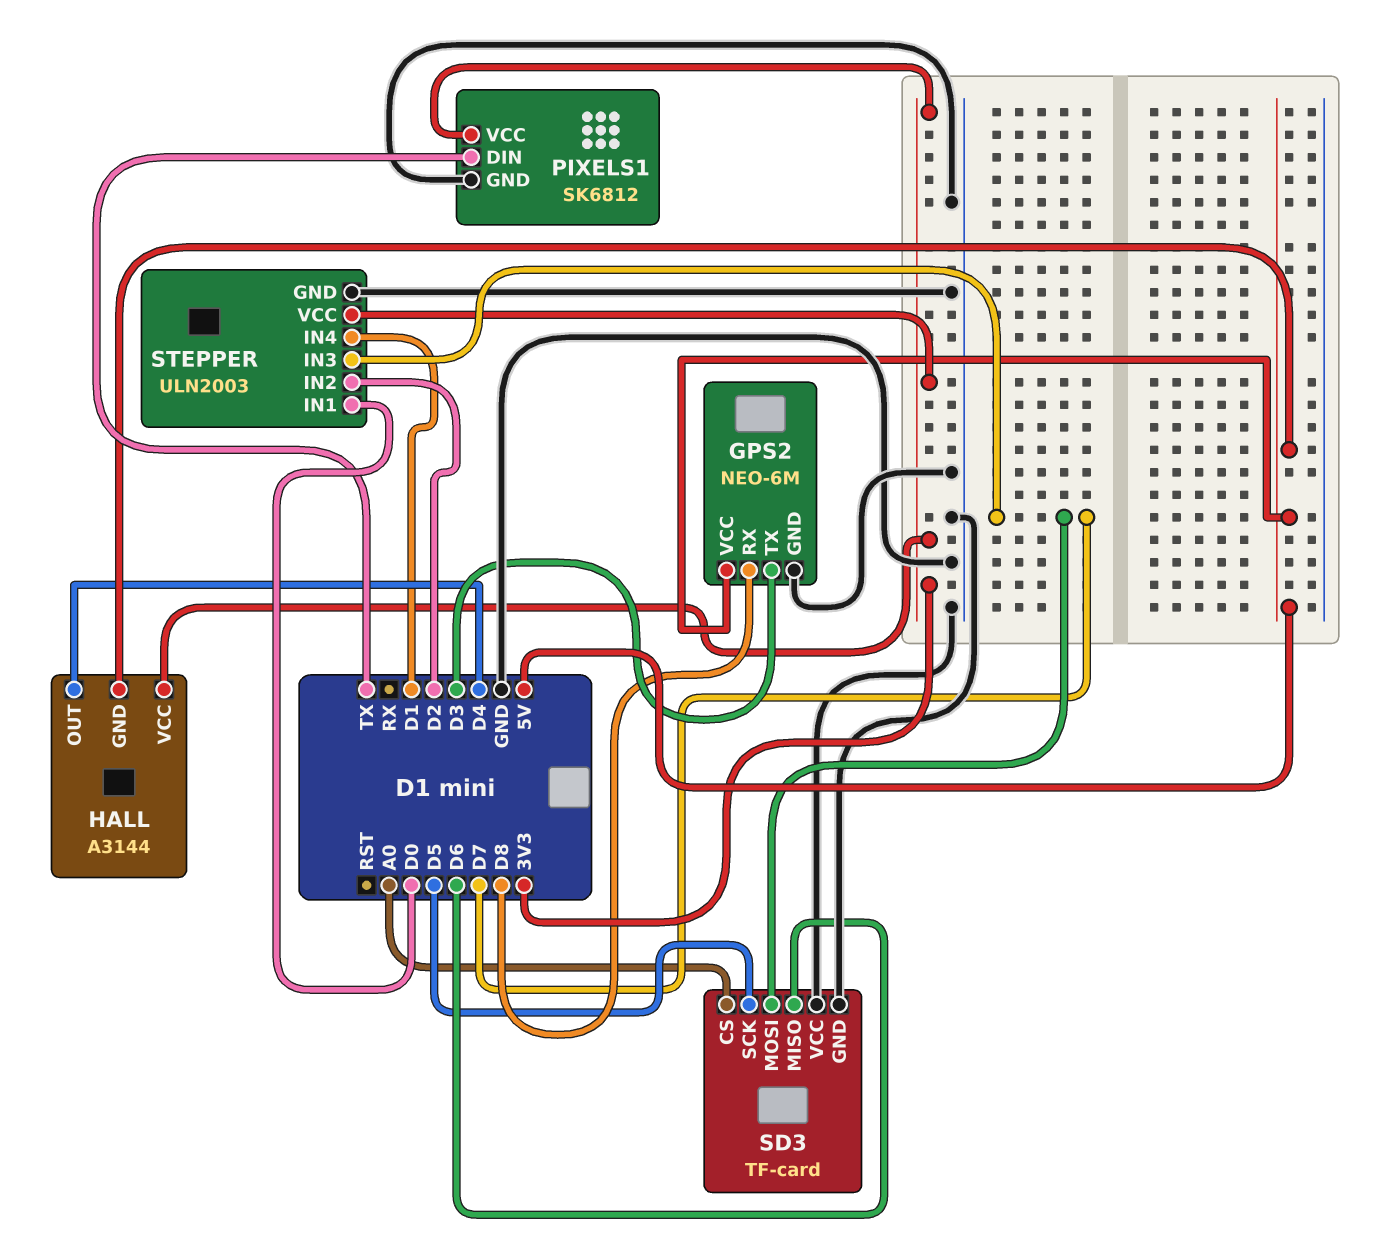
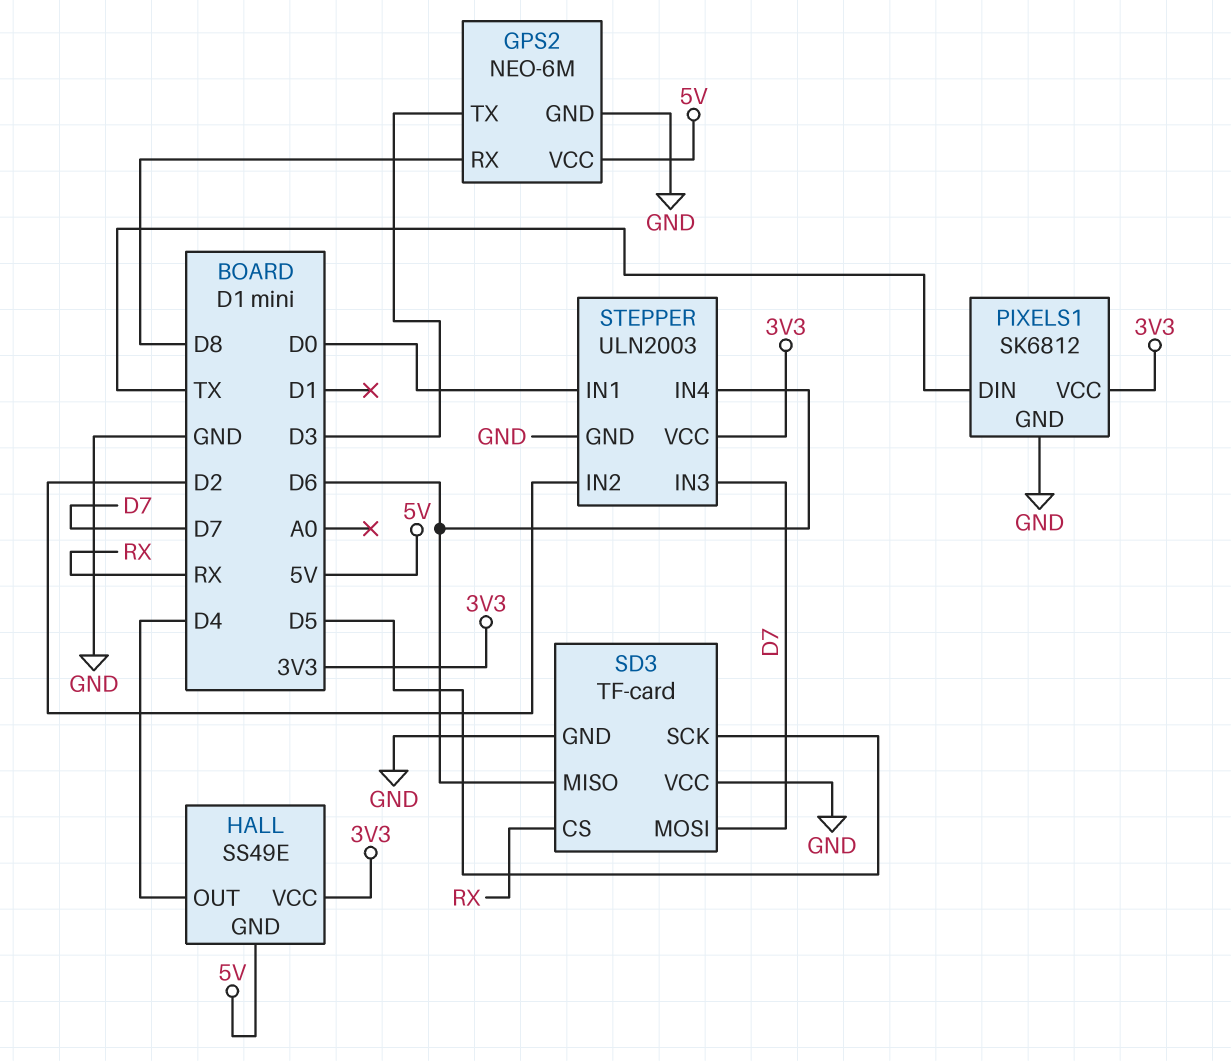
HALL: A3144 -> SS49E
SD3 pin CS: A0 -> RX
STEPPER pin IN4: D1 -> D6

